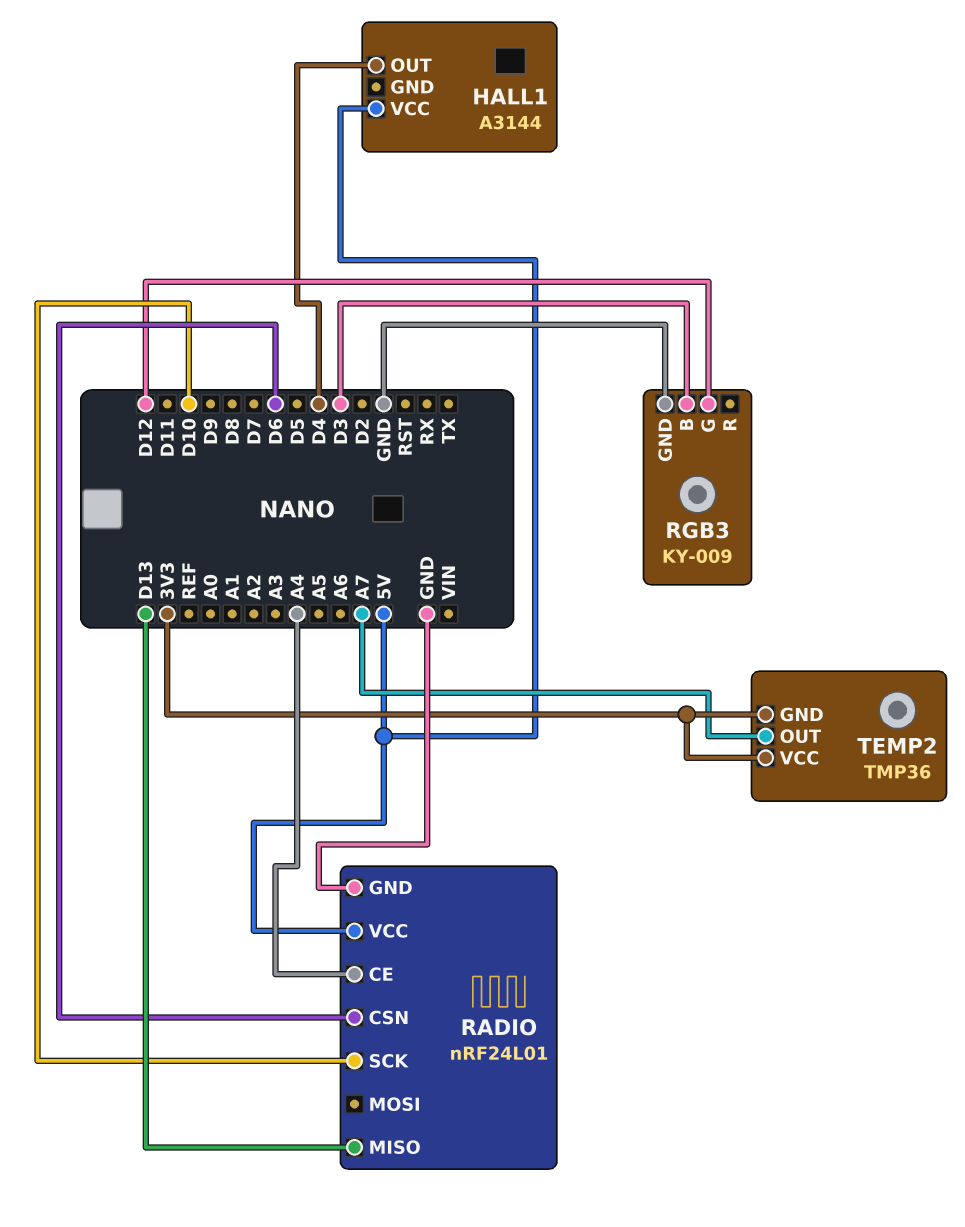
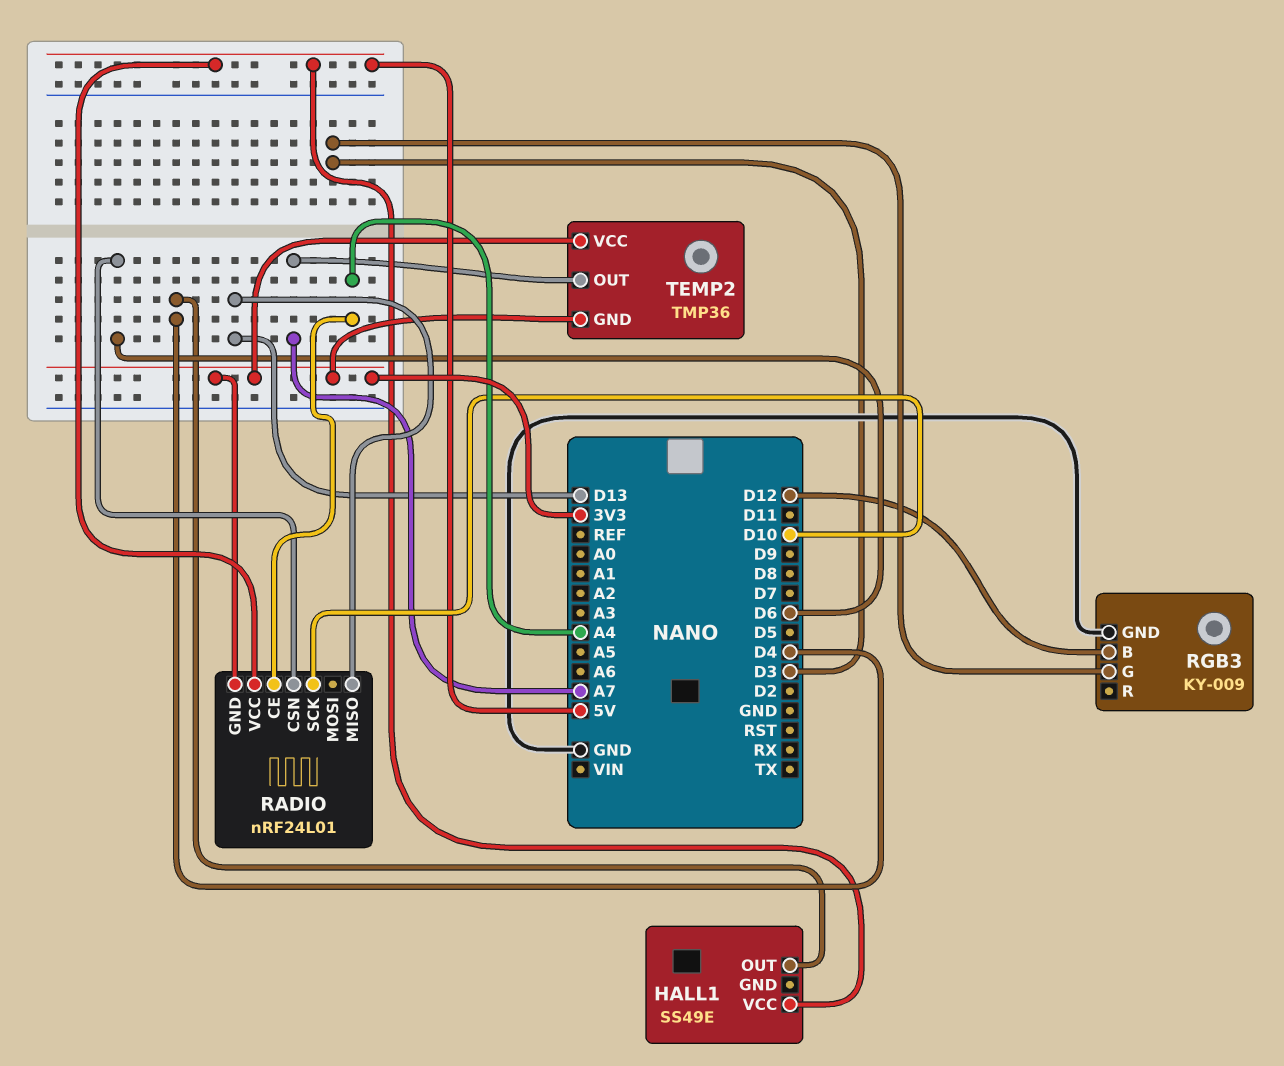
HALL1: A3144 -> SS49E
RADIO pin GND: GND -> 3V3
RGB3 pin B: D3 -> D12
RGB3 pin G: D12 -> D3

